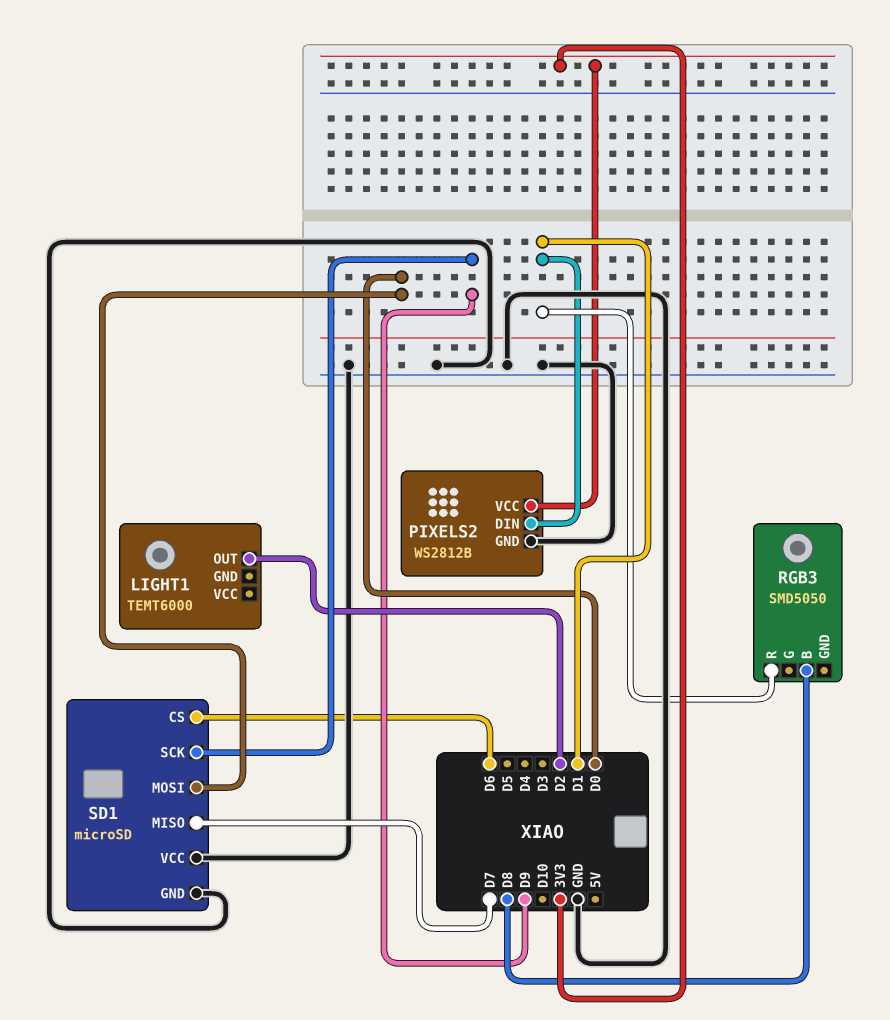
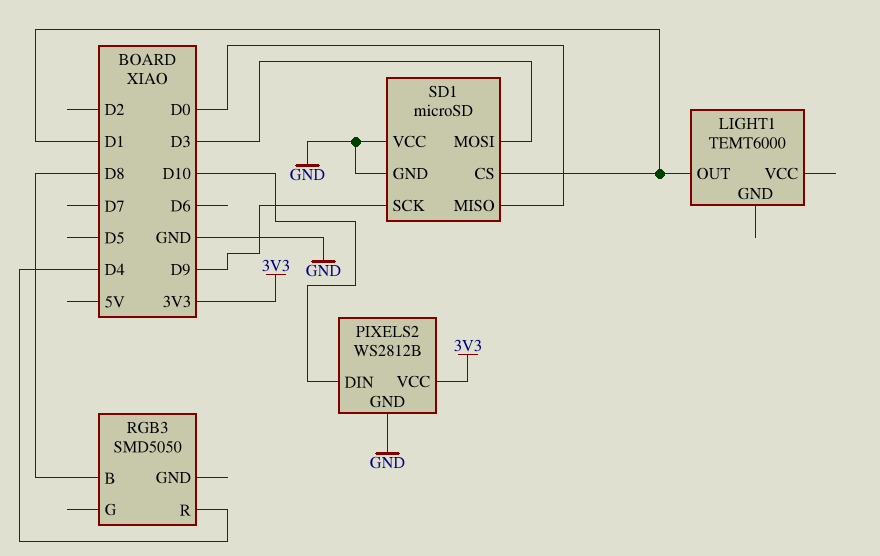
LIGHT1 pin OUT: D2 -> D1
PIXELS2 pin DIN: D1 -> D10
RGB3 pin R: D1 -> D4
SD1 pin CS: D6 -> D1
SD1 pin MISO: D7 -> D0
SD1 pin MOSI: D0 -> D3

